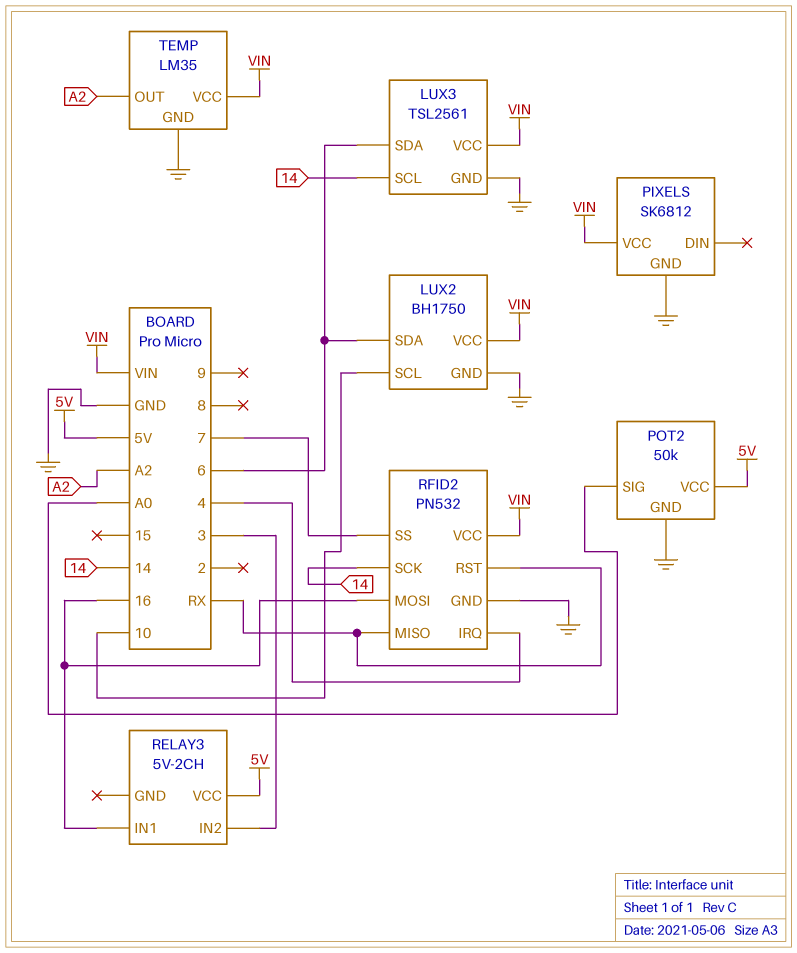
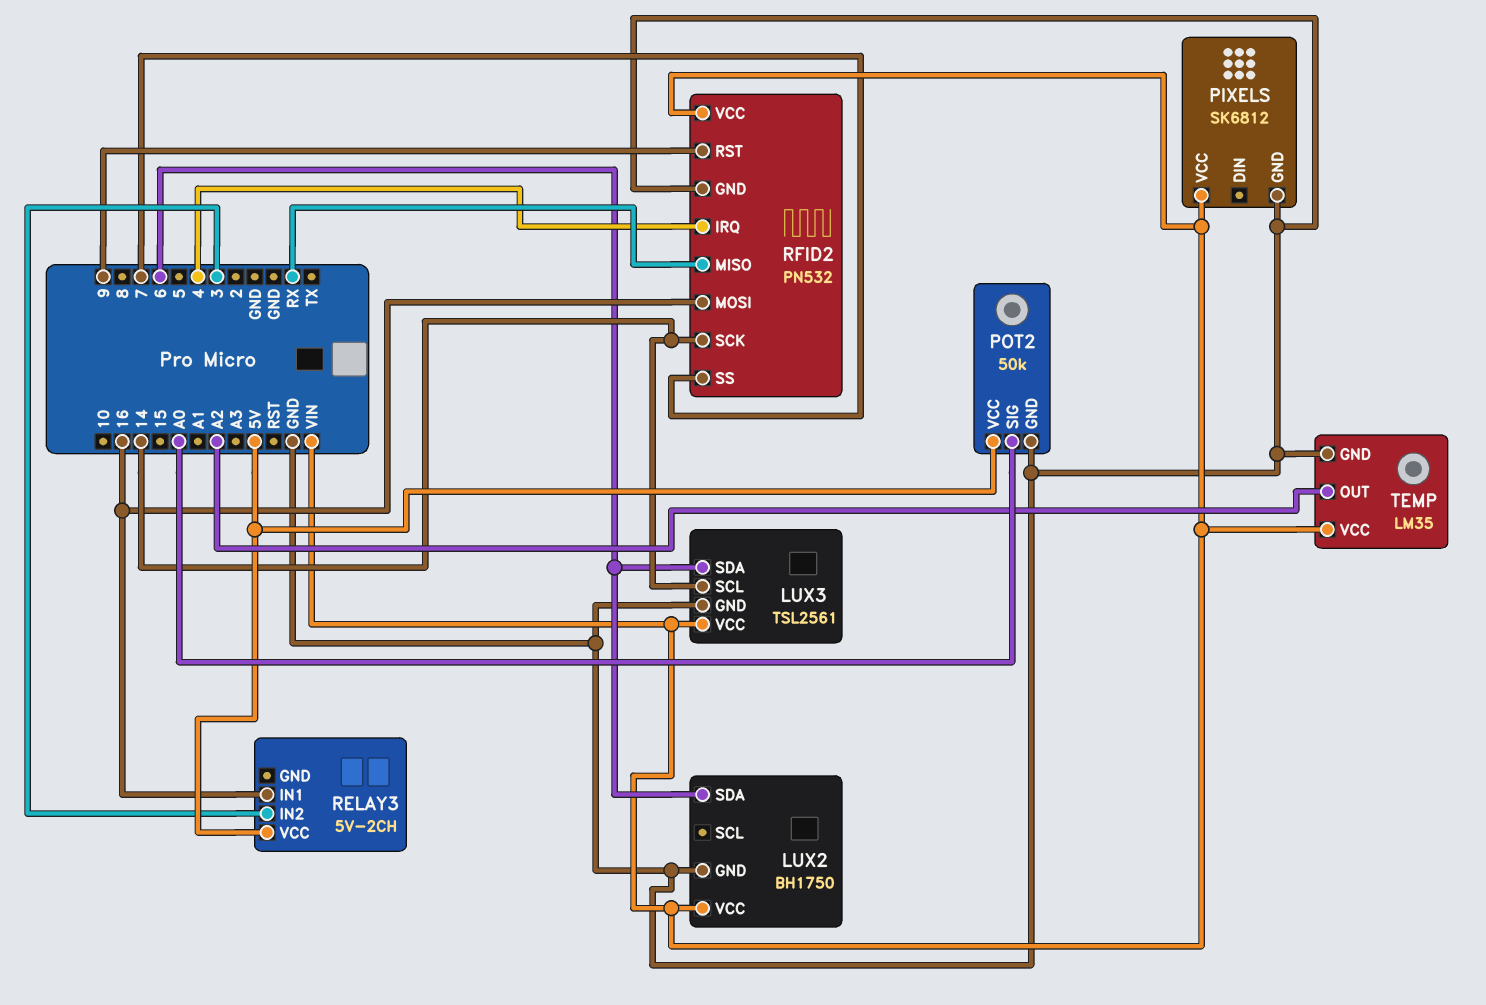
LUX2 pin SCL: 10 -> none
RFID2 pin RST: RX -> 9

